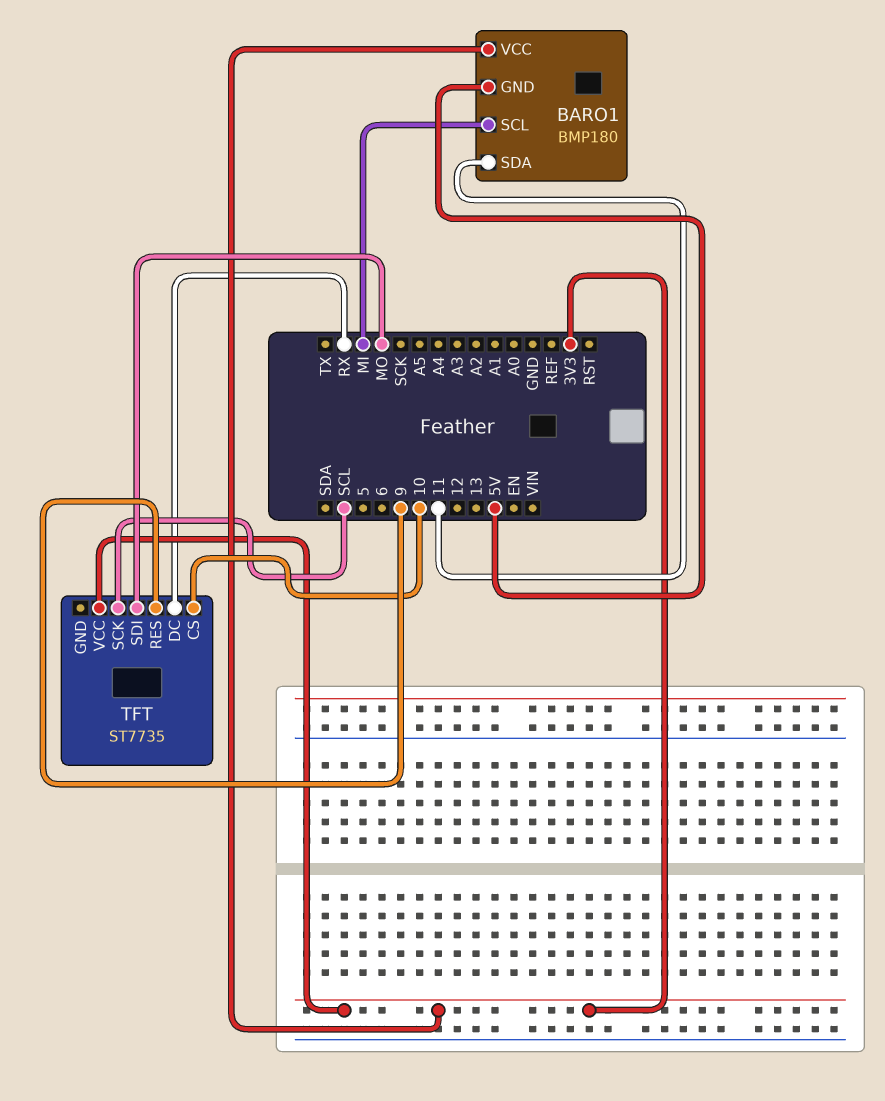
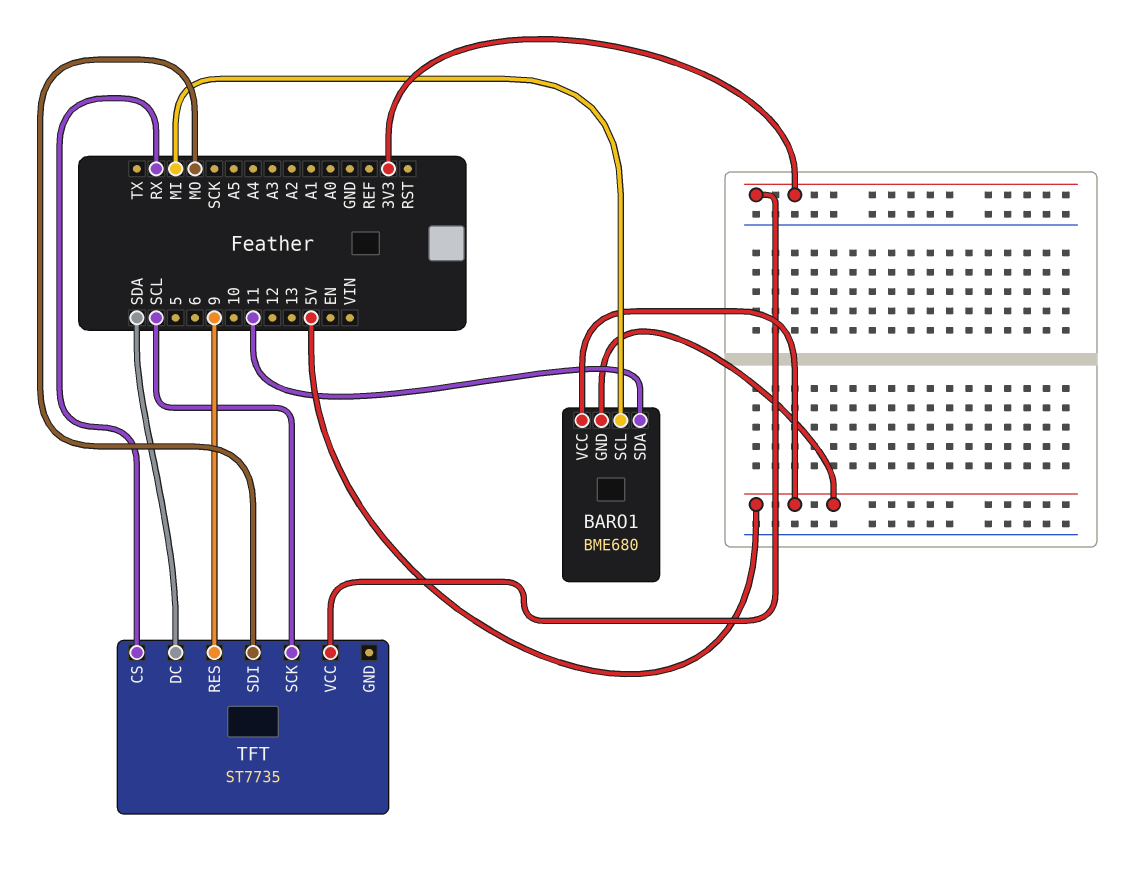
BARO1: BMP180 -> BME680
BARO1 pin VCC: 3V3 -> 5V
TFT pin CS: 10 -> RX
TFT pin DC: RX -> SDA

